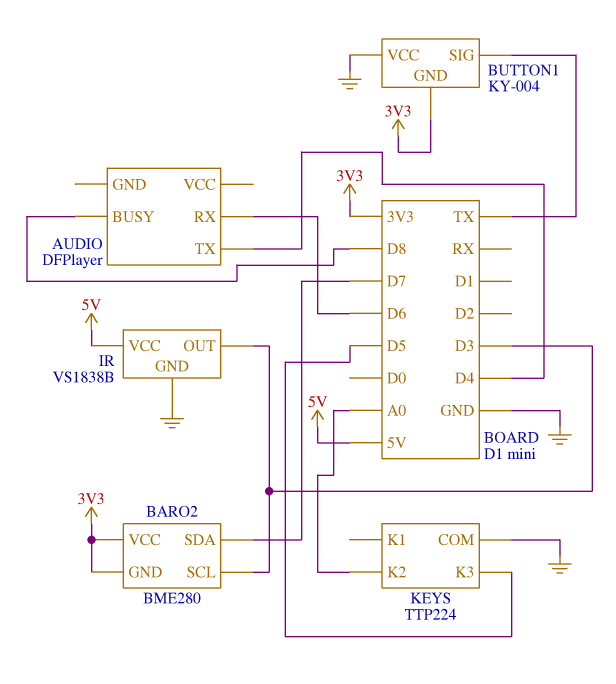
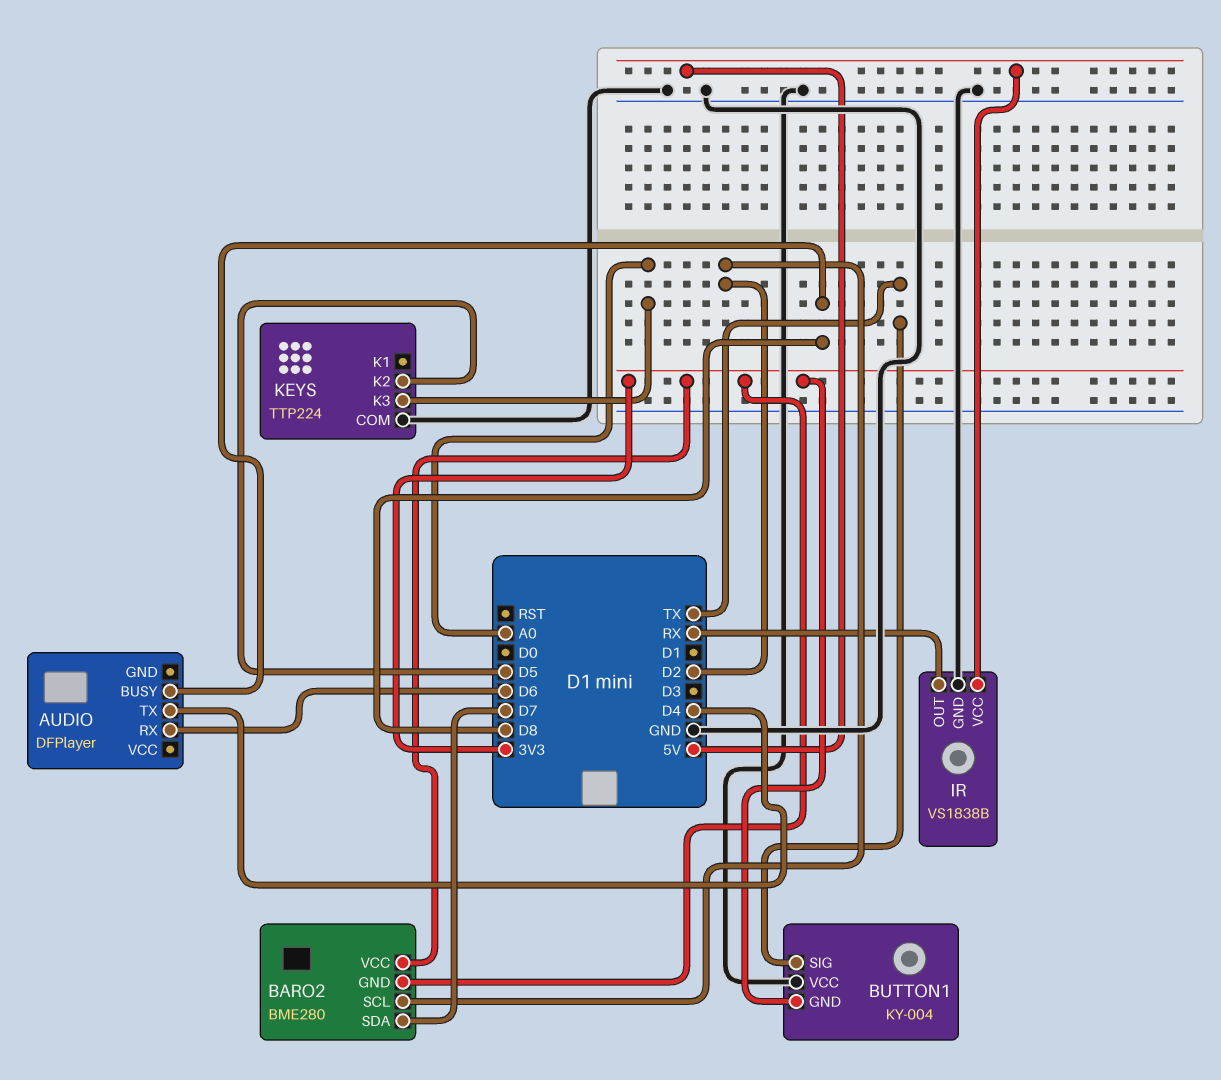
BARO2 pin SCL: D3 -> D2
IR pin OUT: D3 -> RX
KEYS pin K2: A0 -> D5
KEYS pin K3: D5 -> A0

